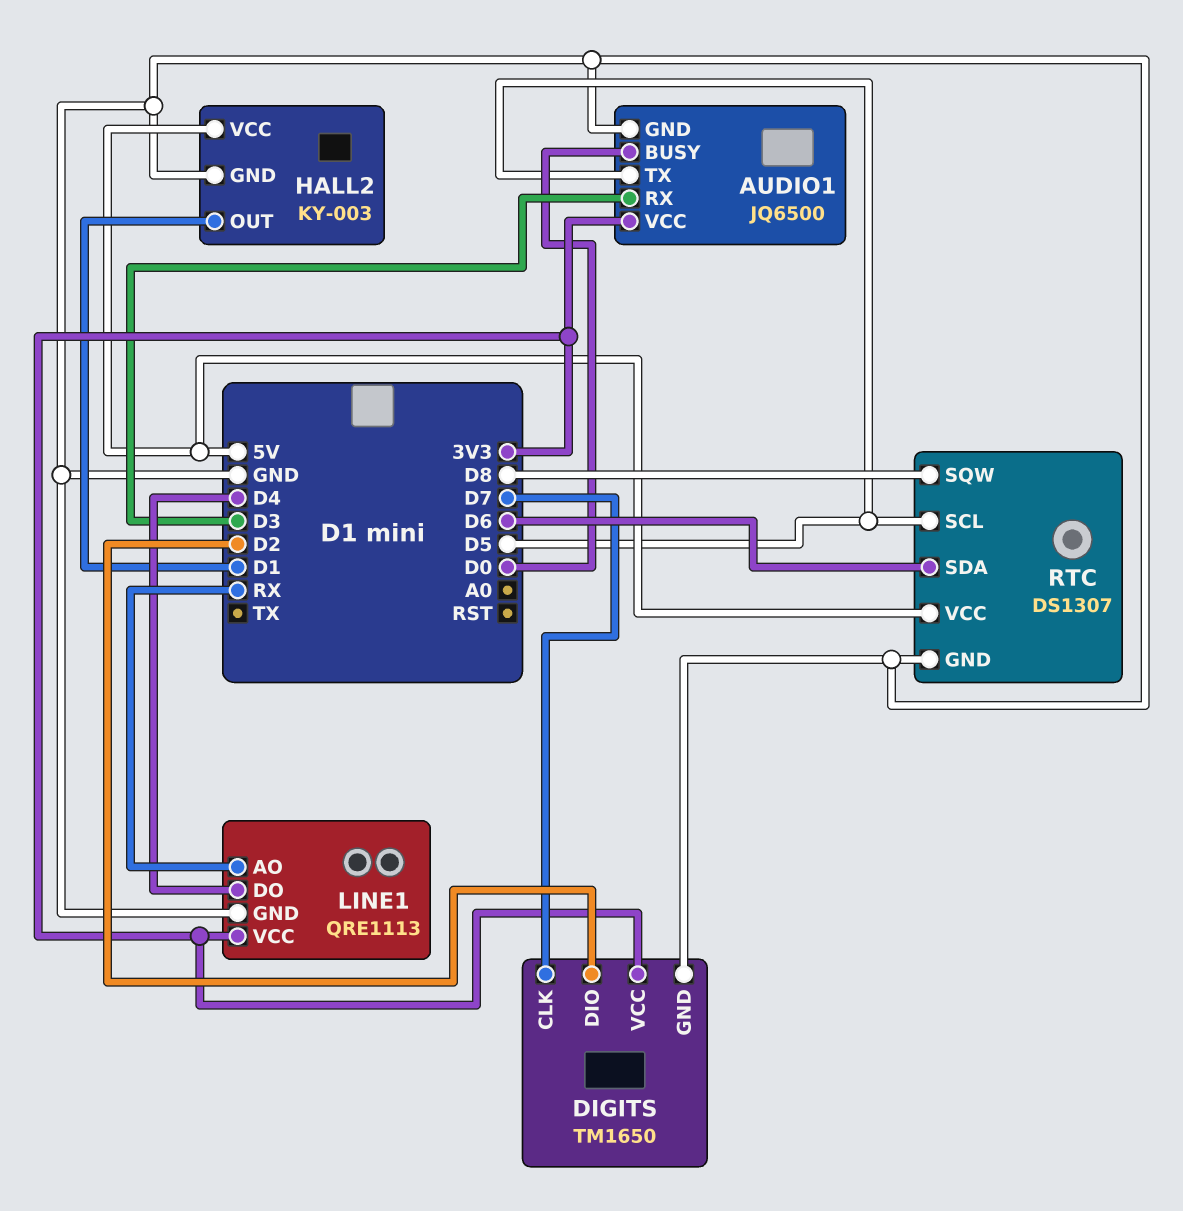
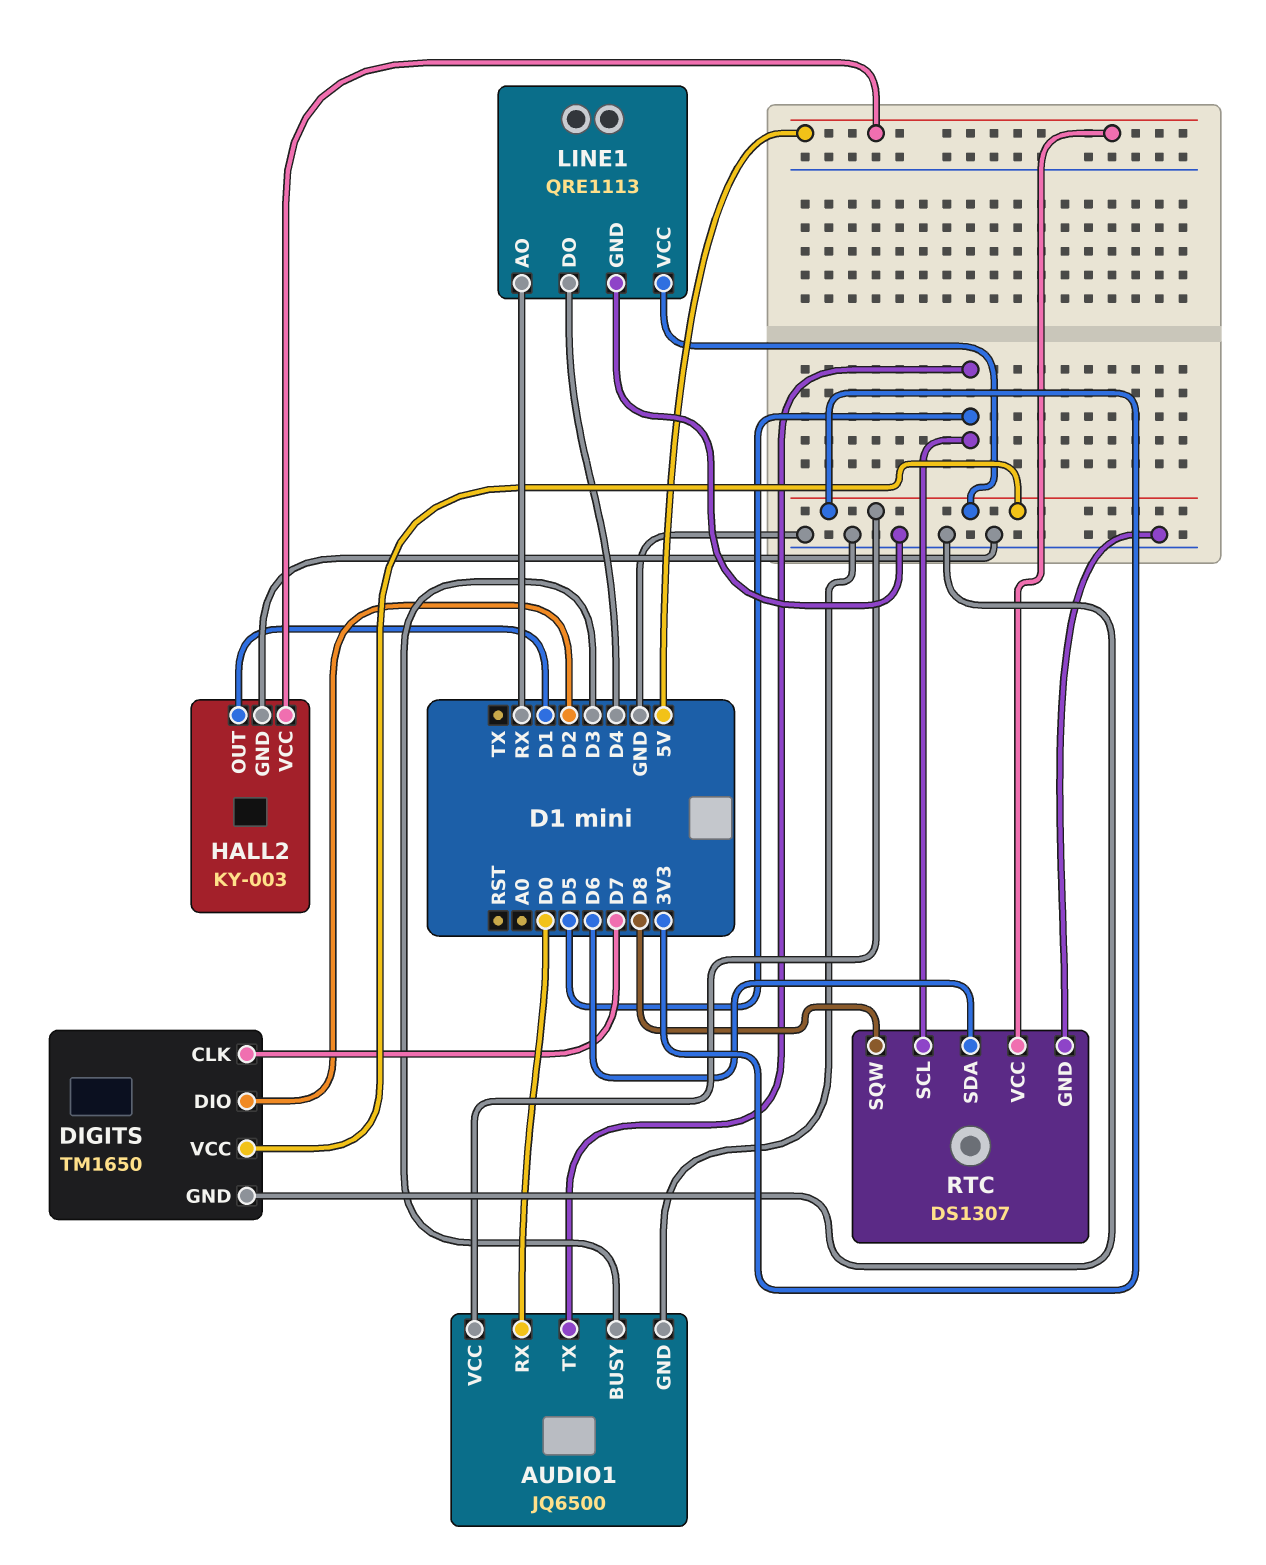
AUDIO1 pin BUSY: D0 -> D3
AUDIO1 pin RX: D3 -> D0

